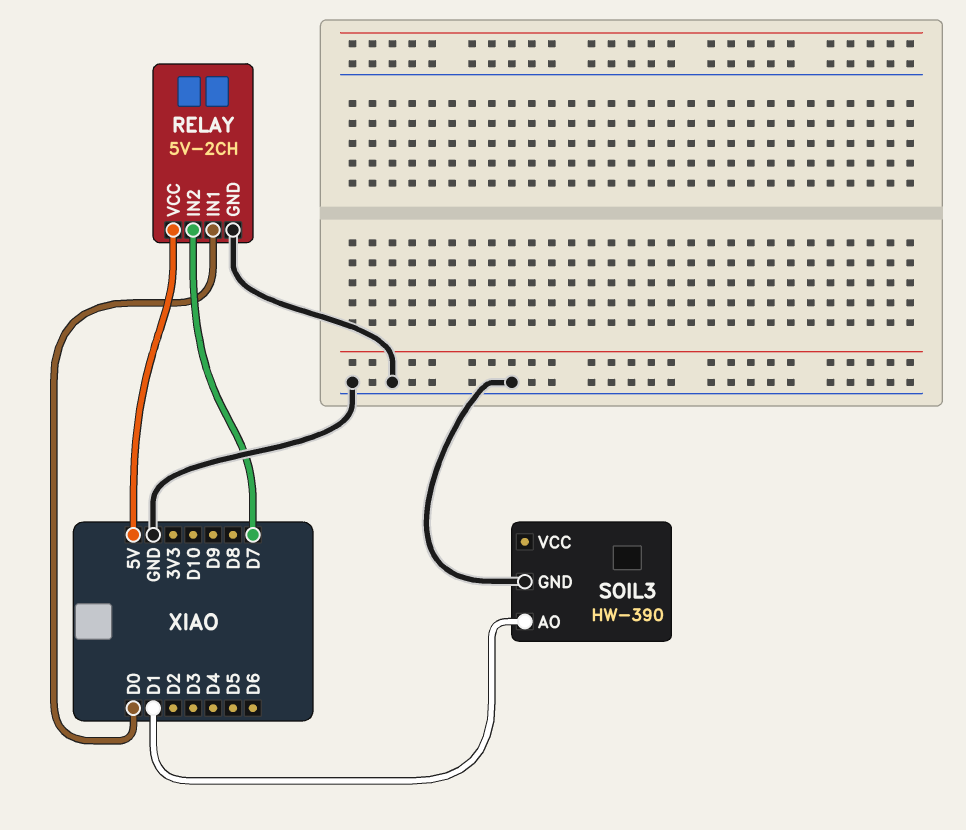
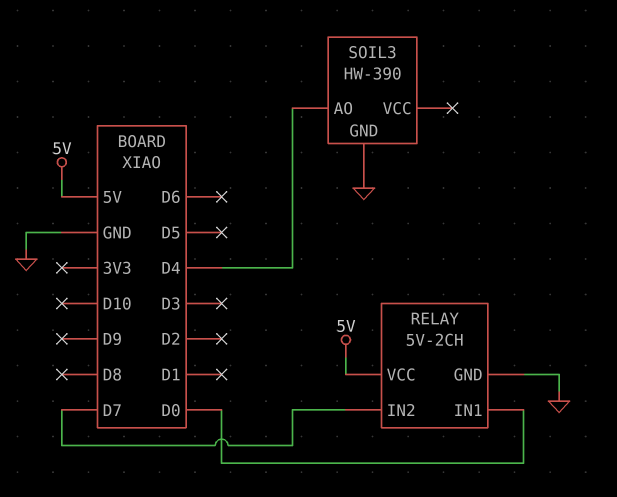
SOIL3 pin AO: D1 -> D4

